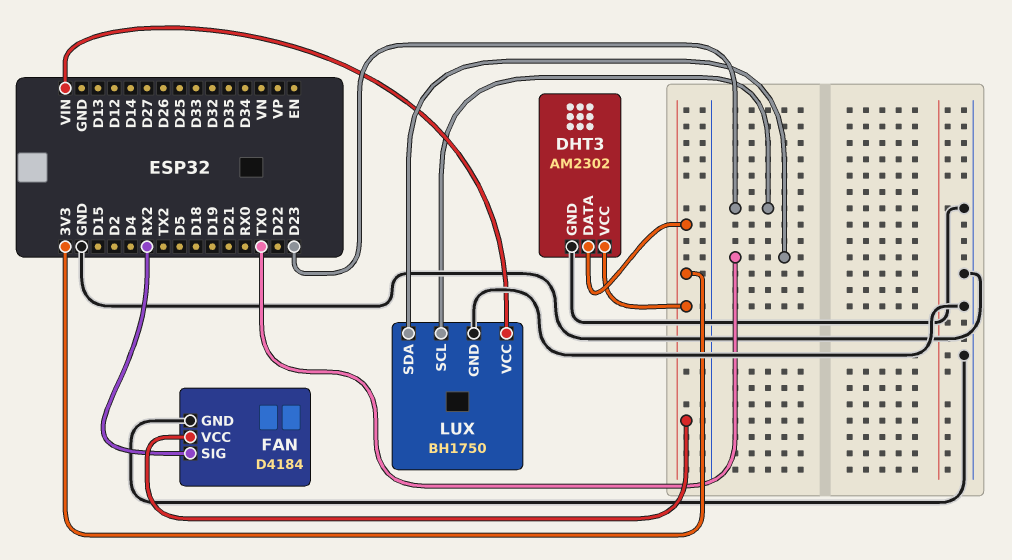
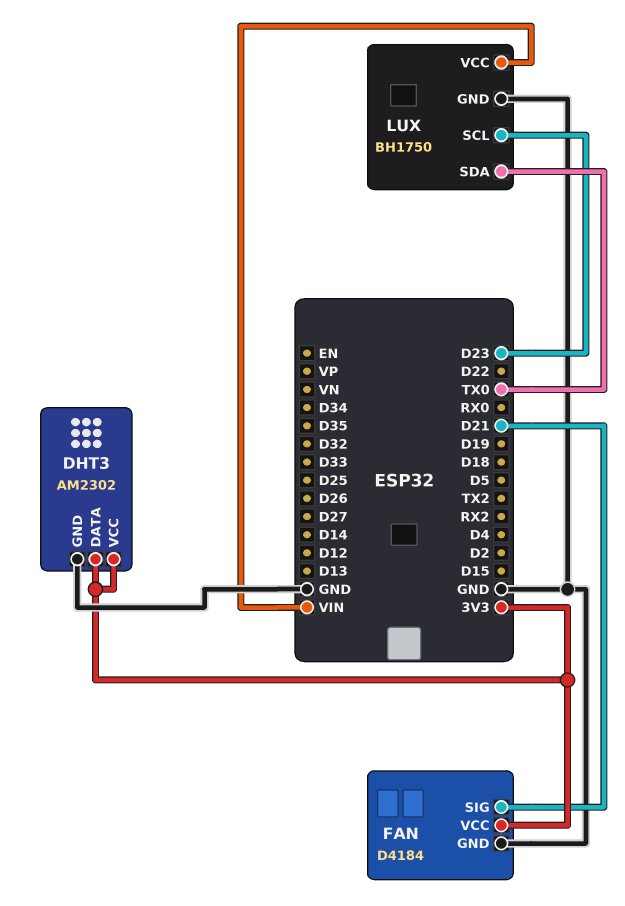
FAN pin SIG: RX2 -> D21

